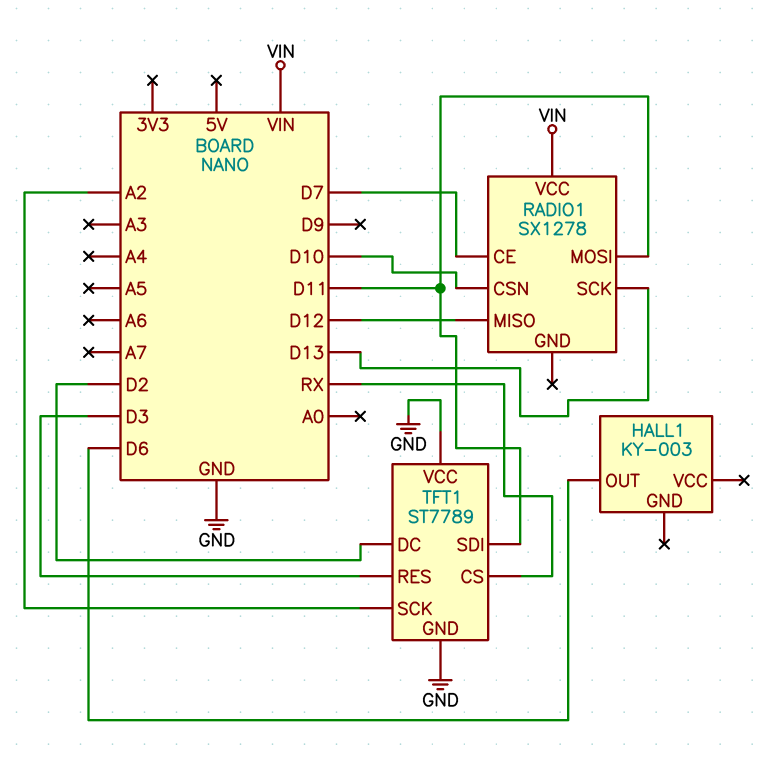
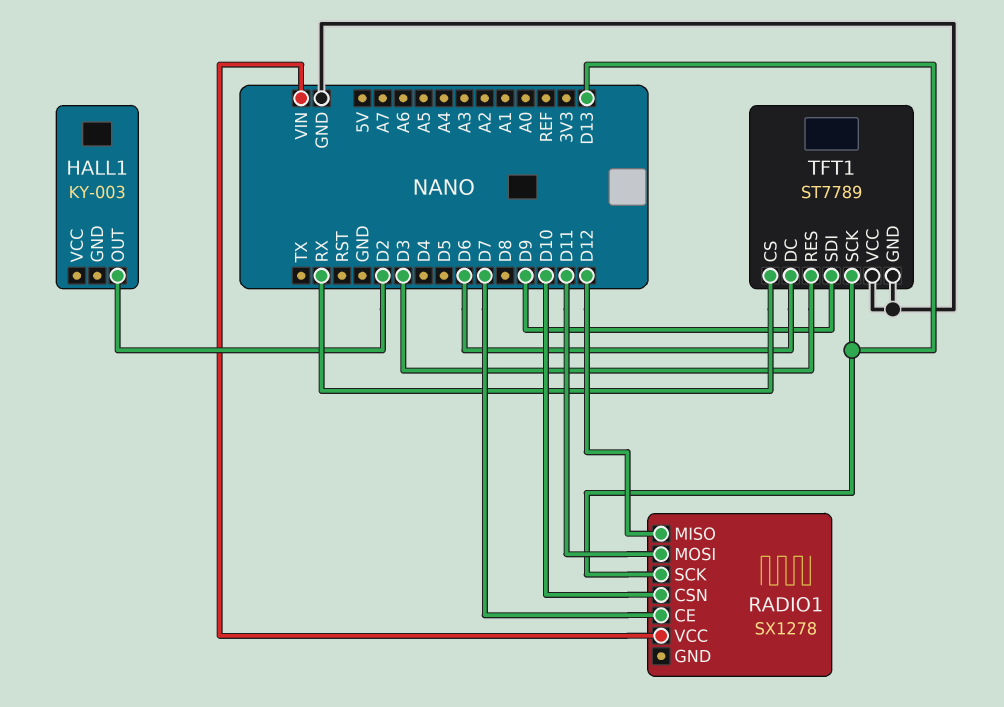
HALL1 pin OUT: D6 -> D2
TFT1 pin DC: D2 -> D6
TFT1 pin SCK: A2 -> D13
TFT1 pin SDI: D11 -> D9

